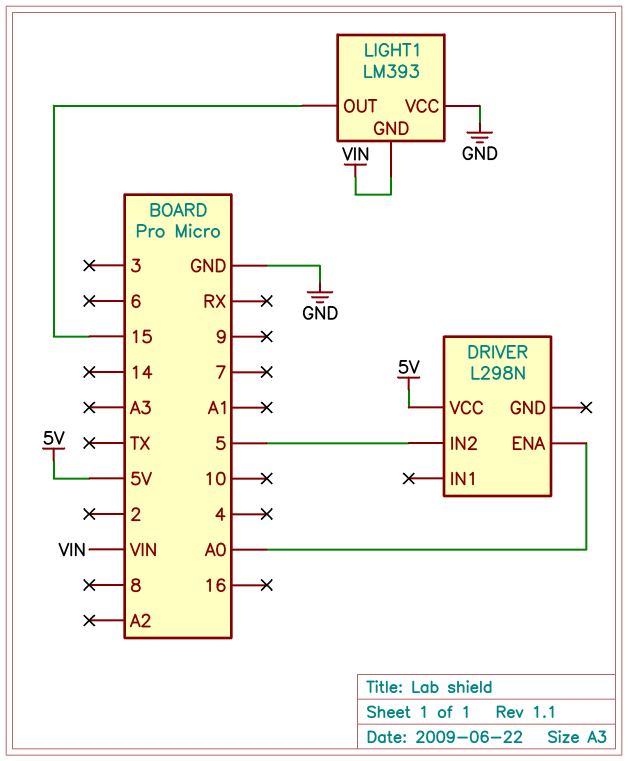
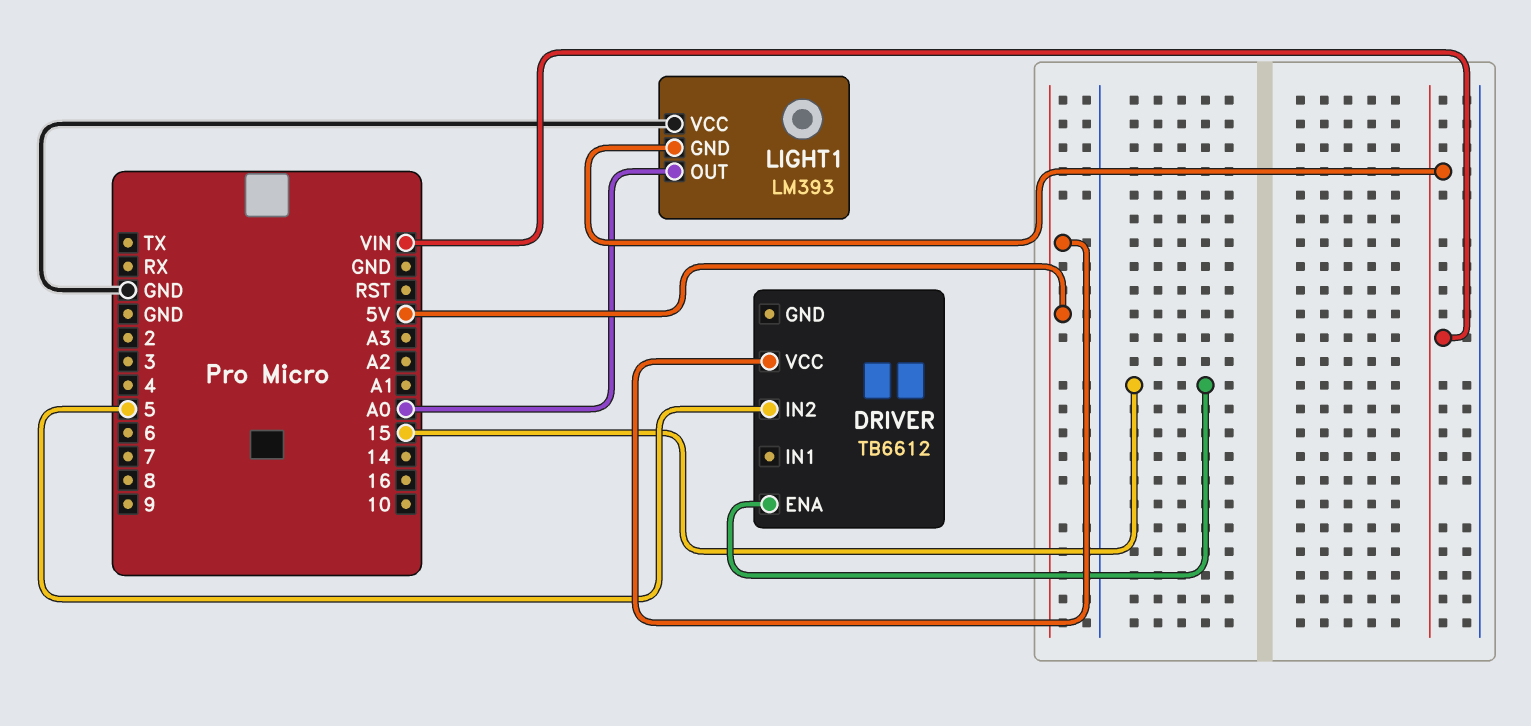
DRIVER: L298N -> TB6612
DRIVER pin ENA: A0 -> 15
LIGHT1 pin OUT: 15 -> A0

